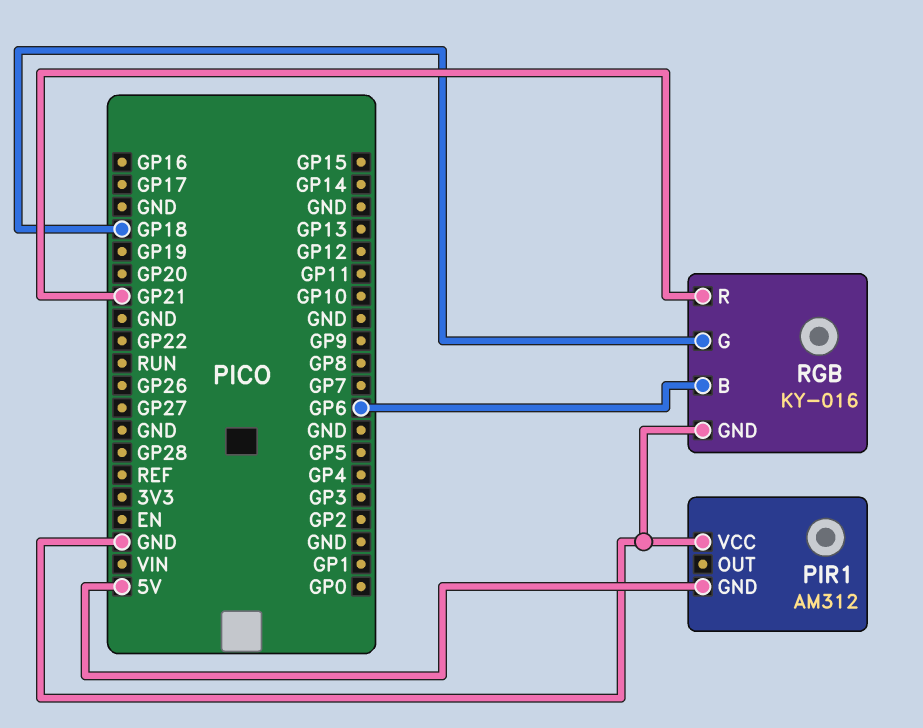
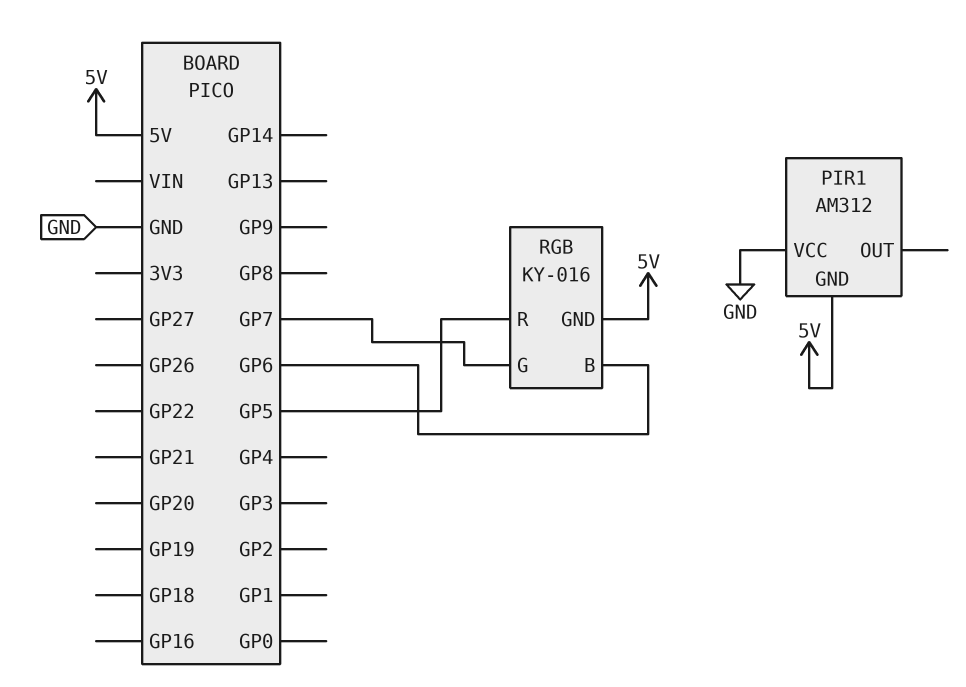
RGB pin G: GP18 -> GP7
RGB pin GND: GND -> 5V
RGB pin R: GP21 -> GP5

